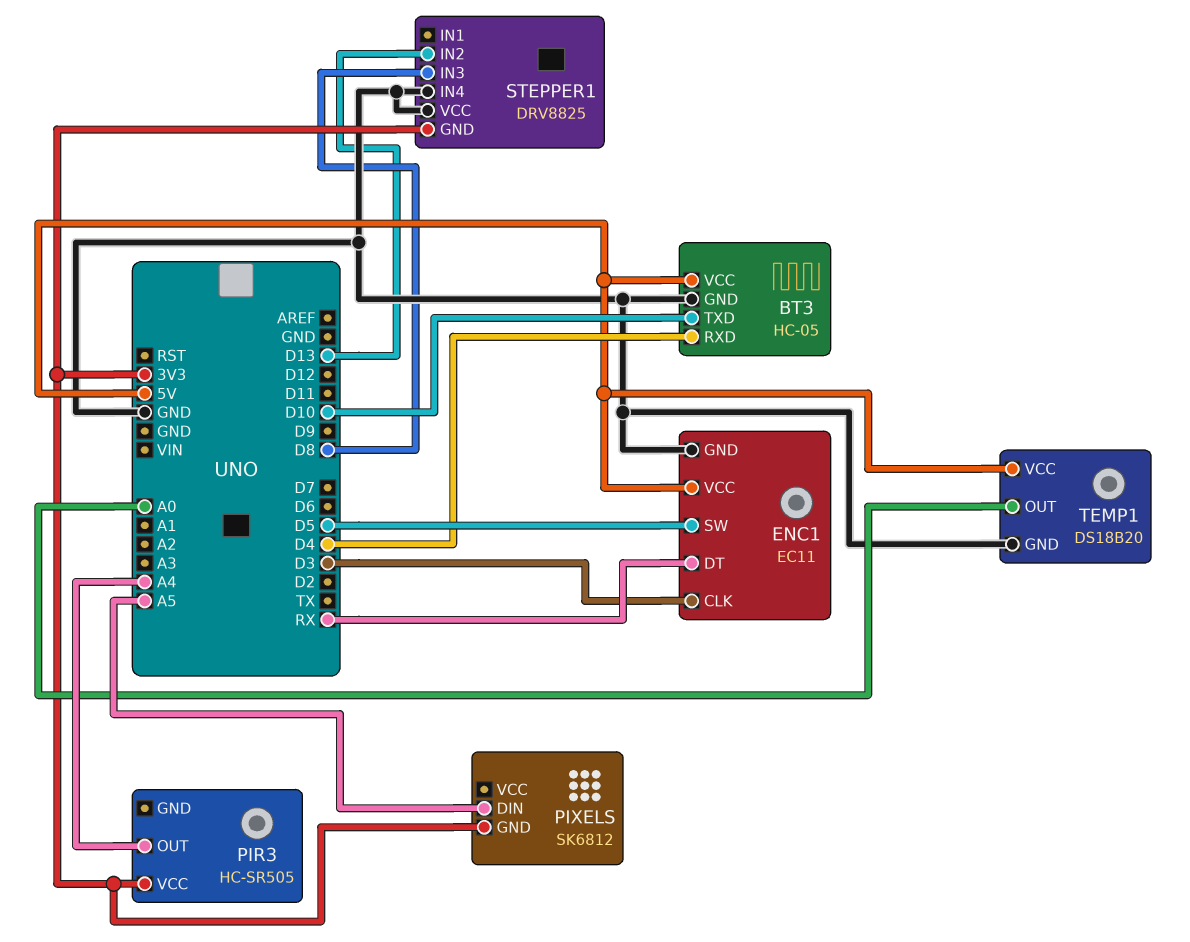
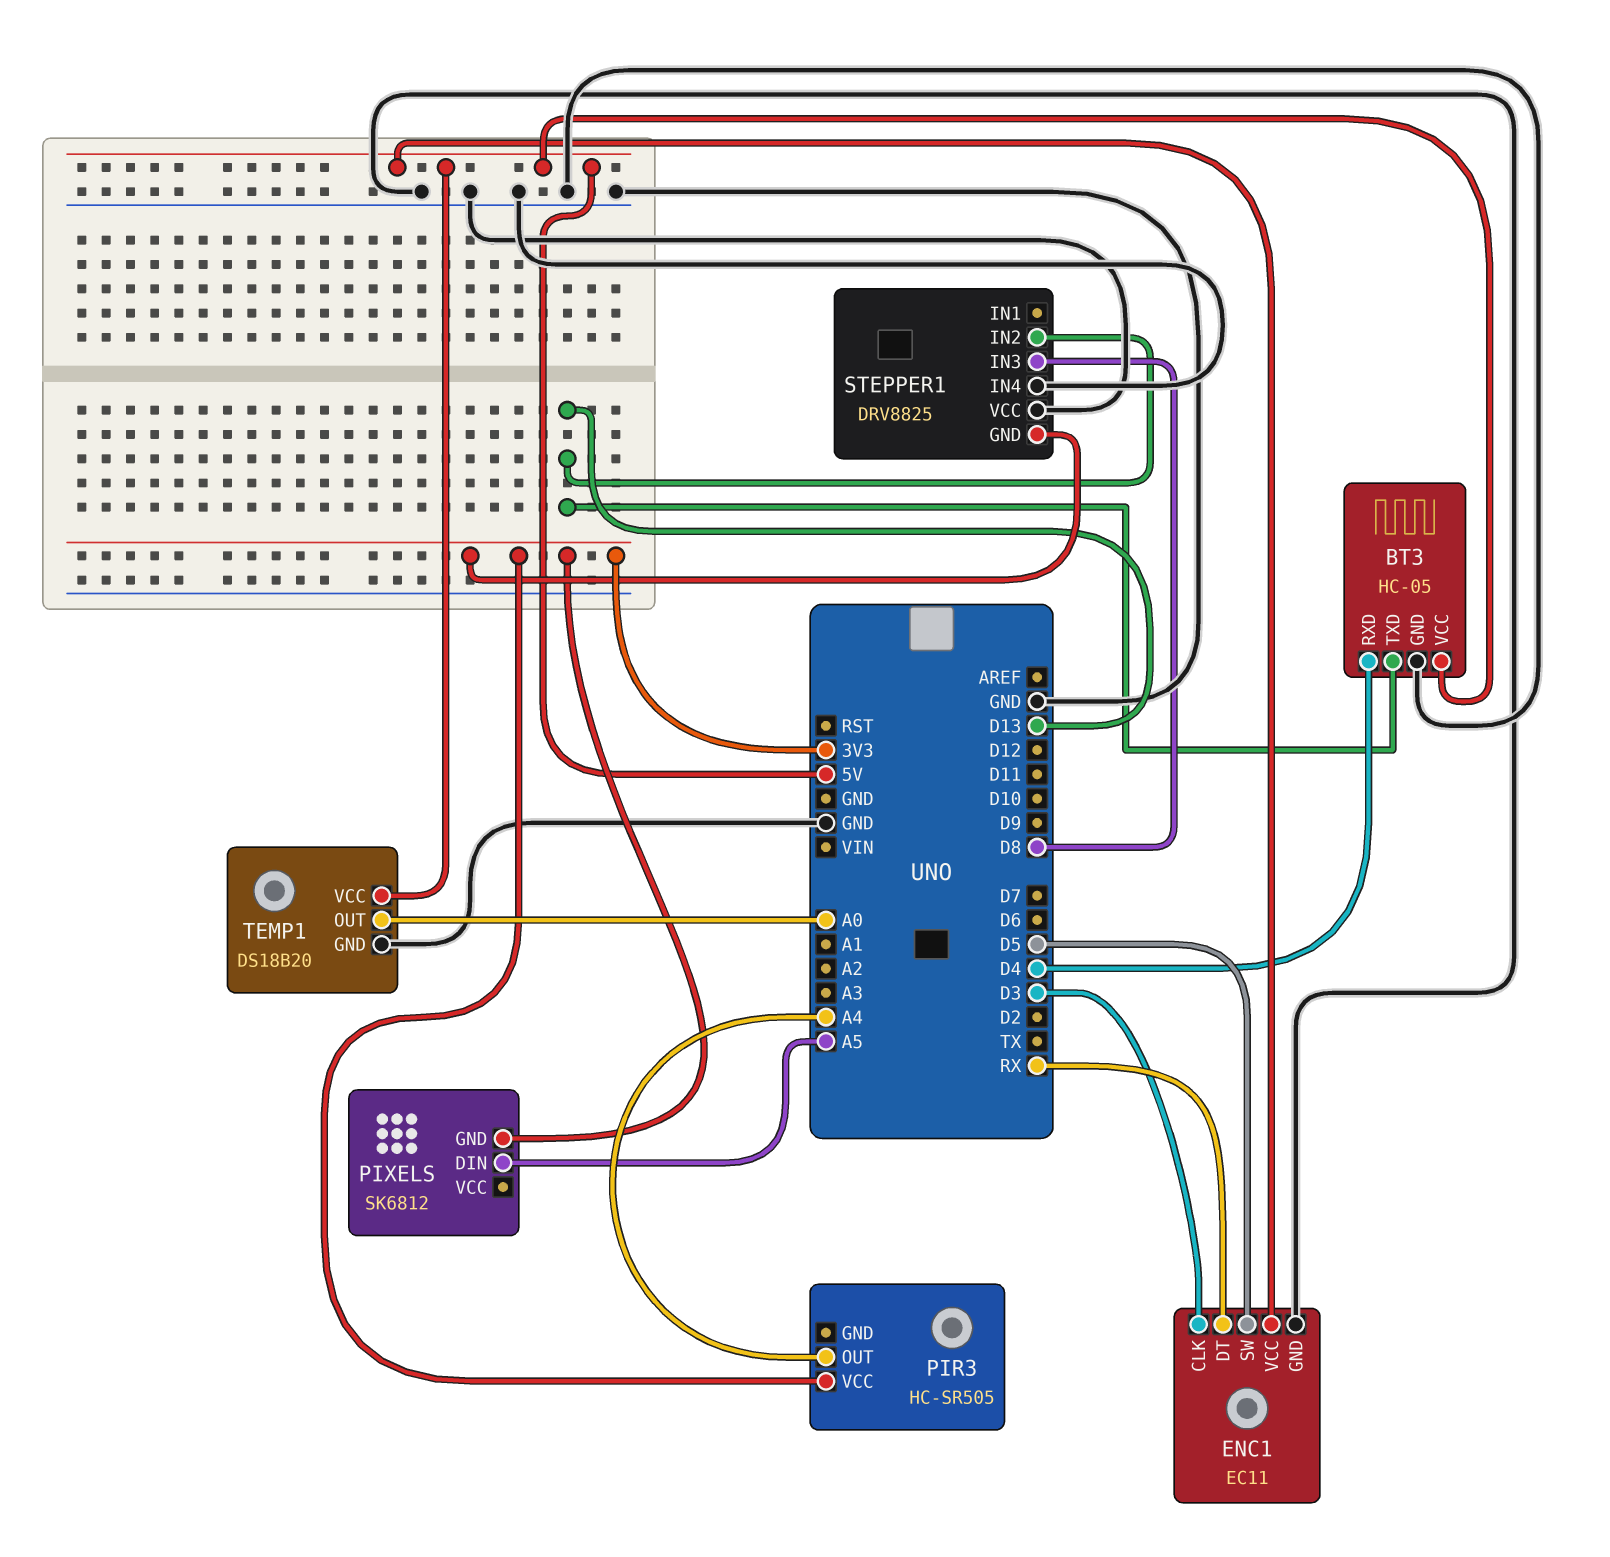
BT3 pin TXD: D10 -> D13

